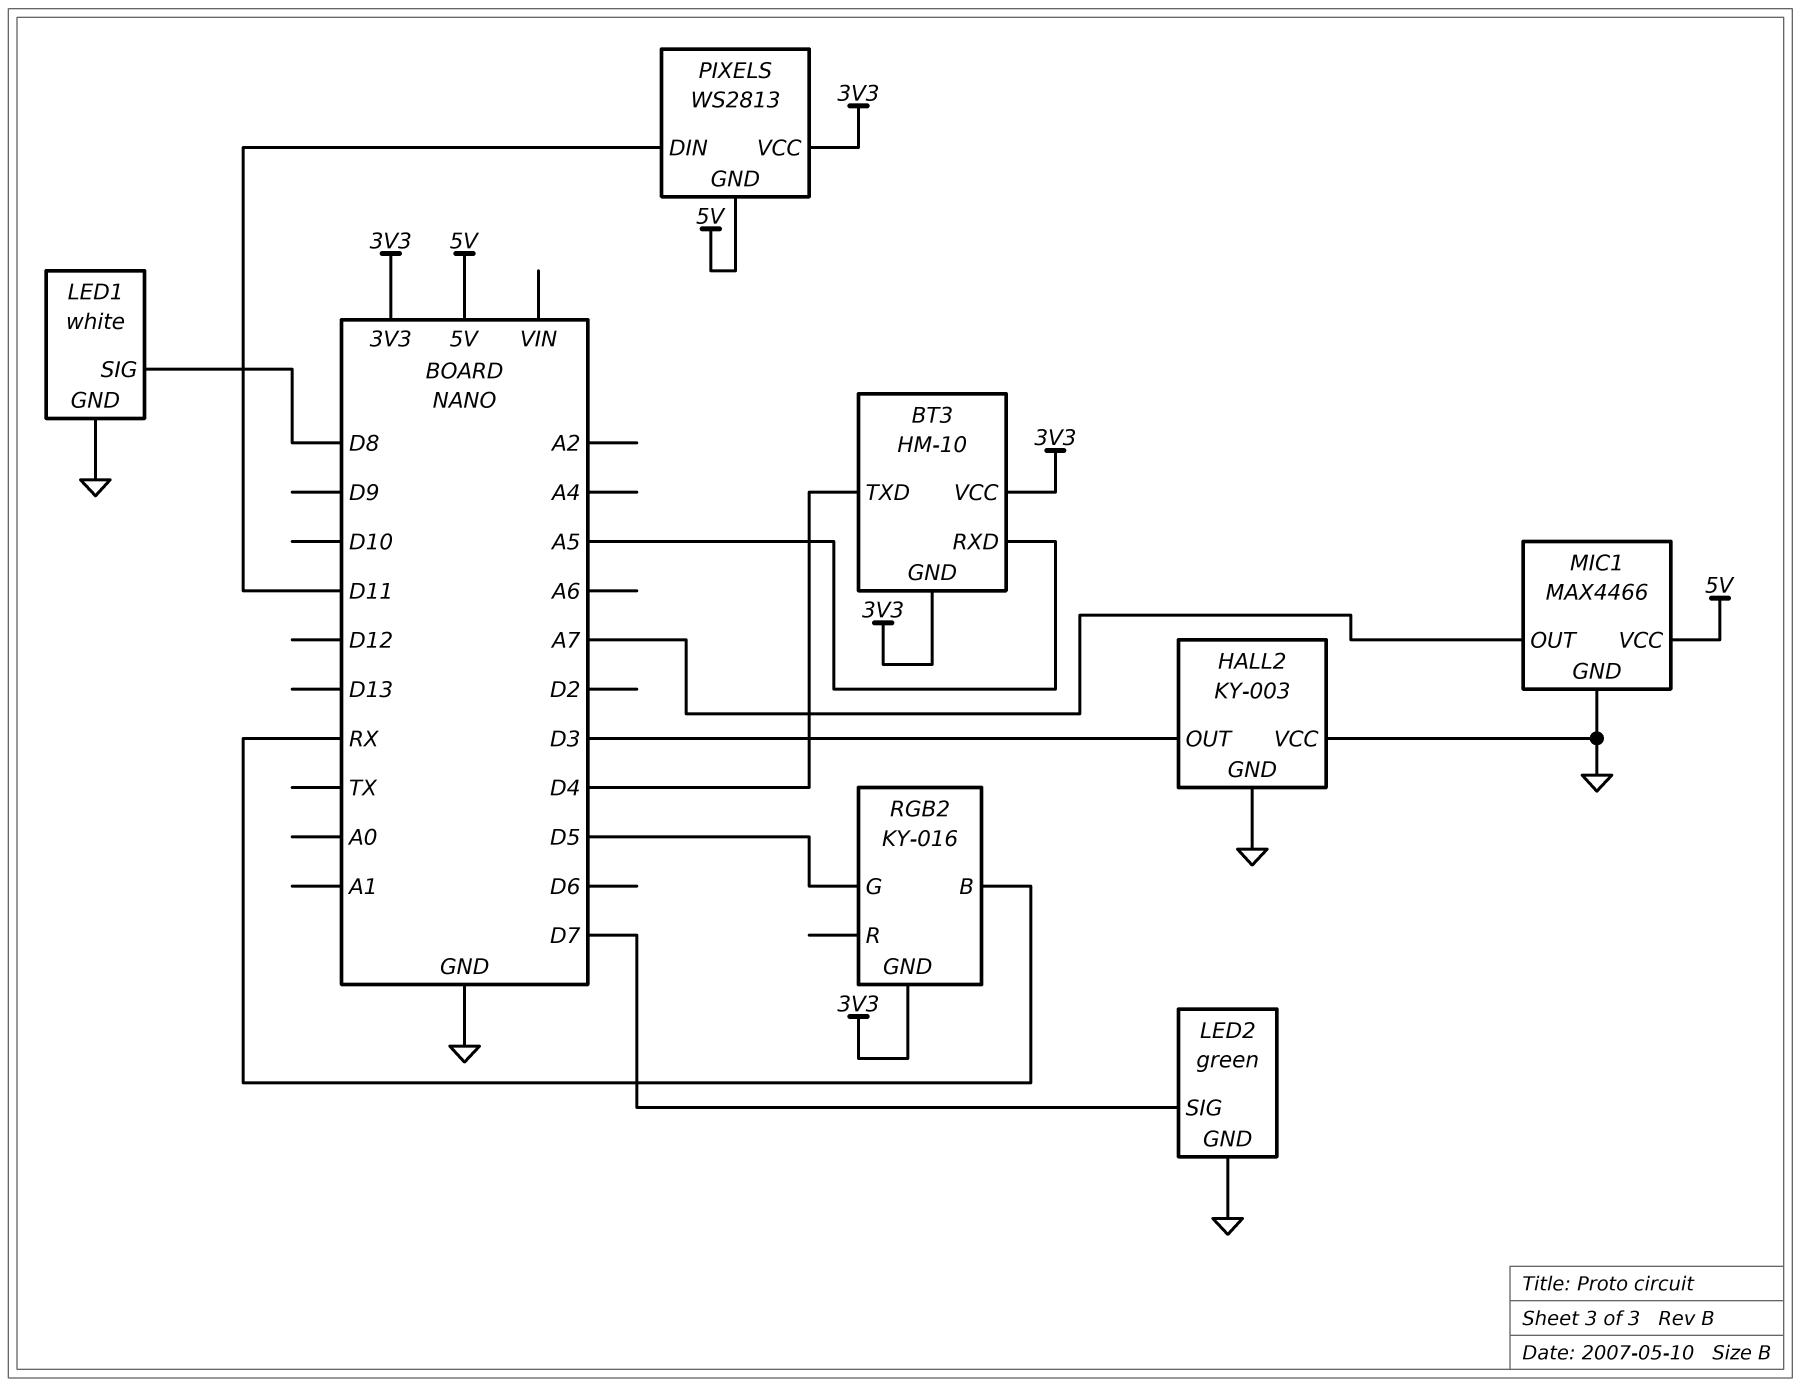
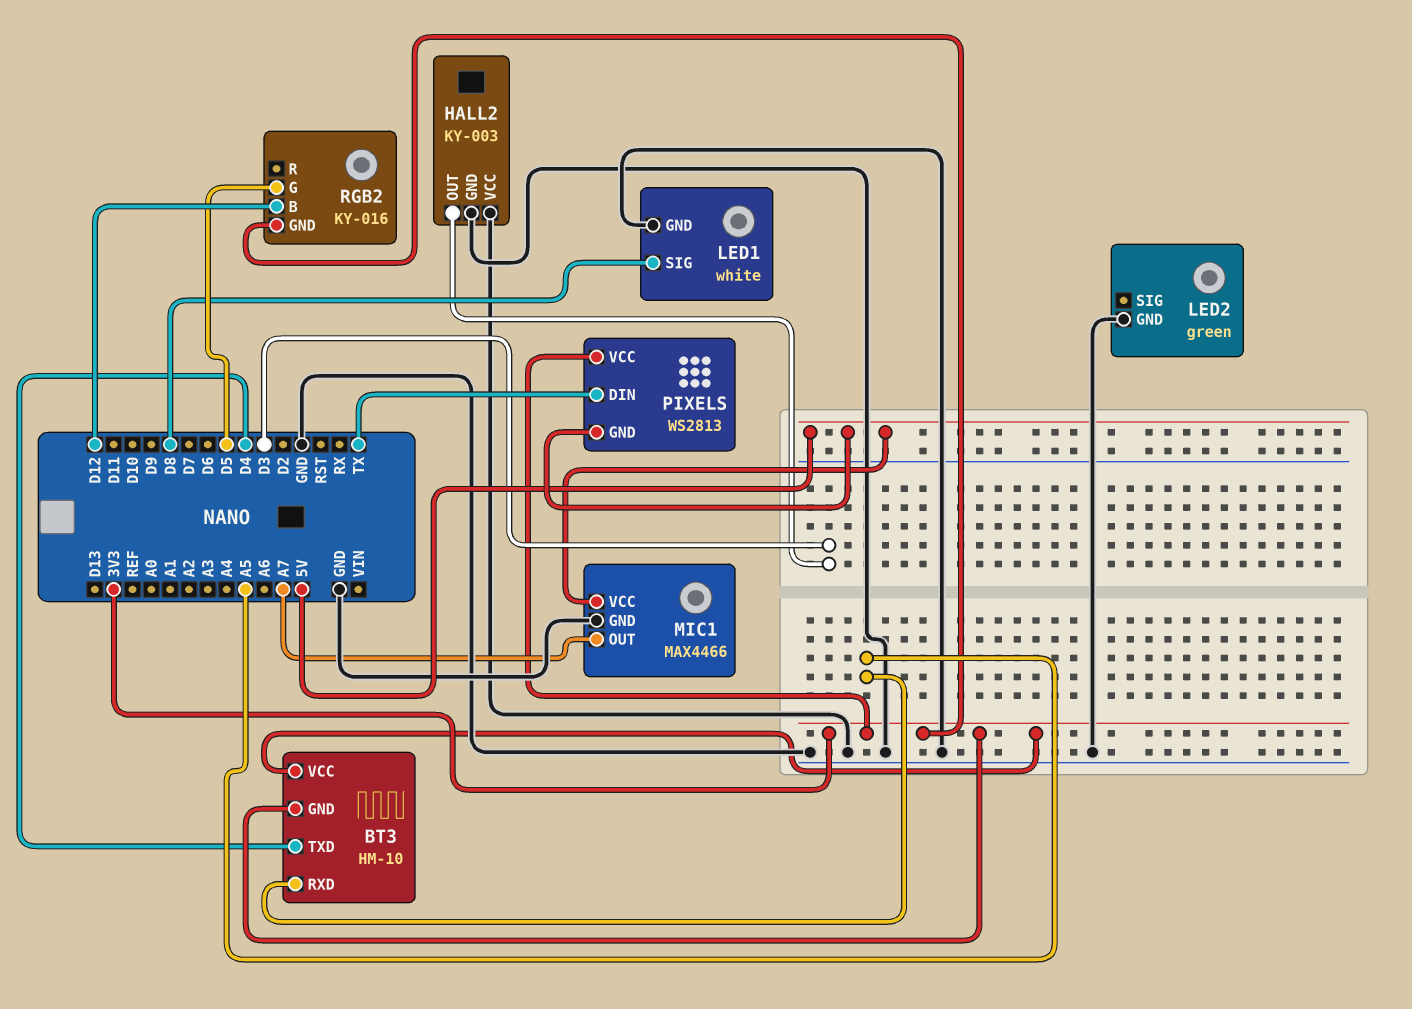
LED2 pin SIG: D7 -> none
PIXELS pin DIN: D11 -> TX
RGB2 pin B: RX -> D12

